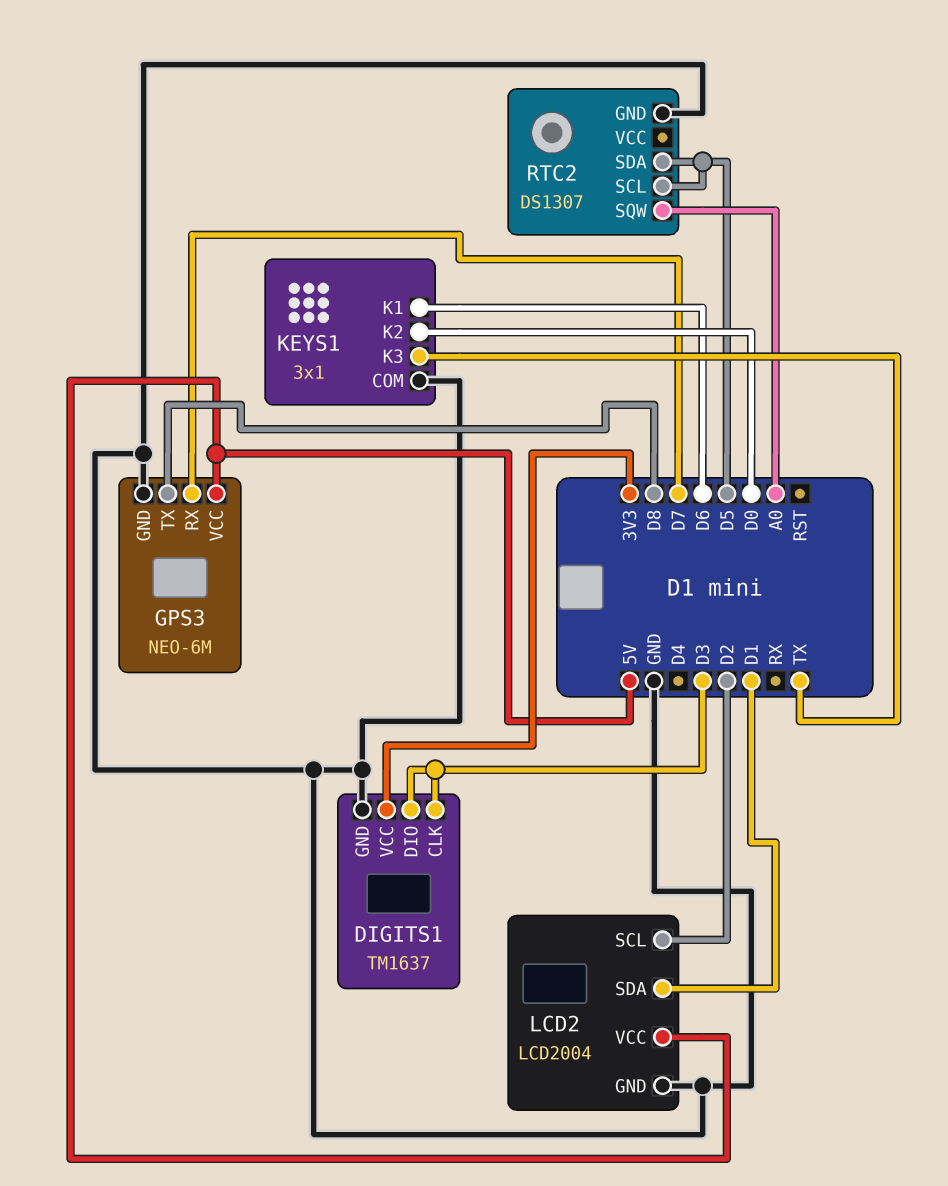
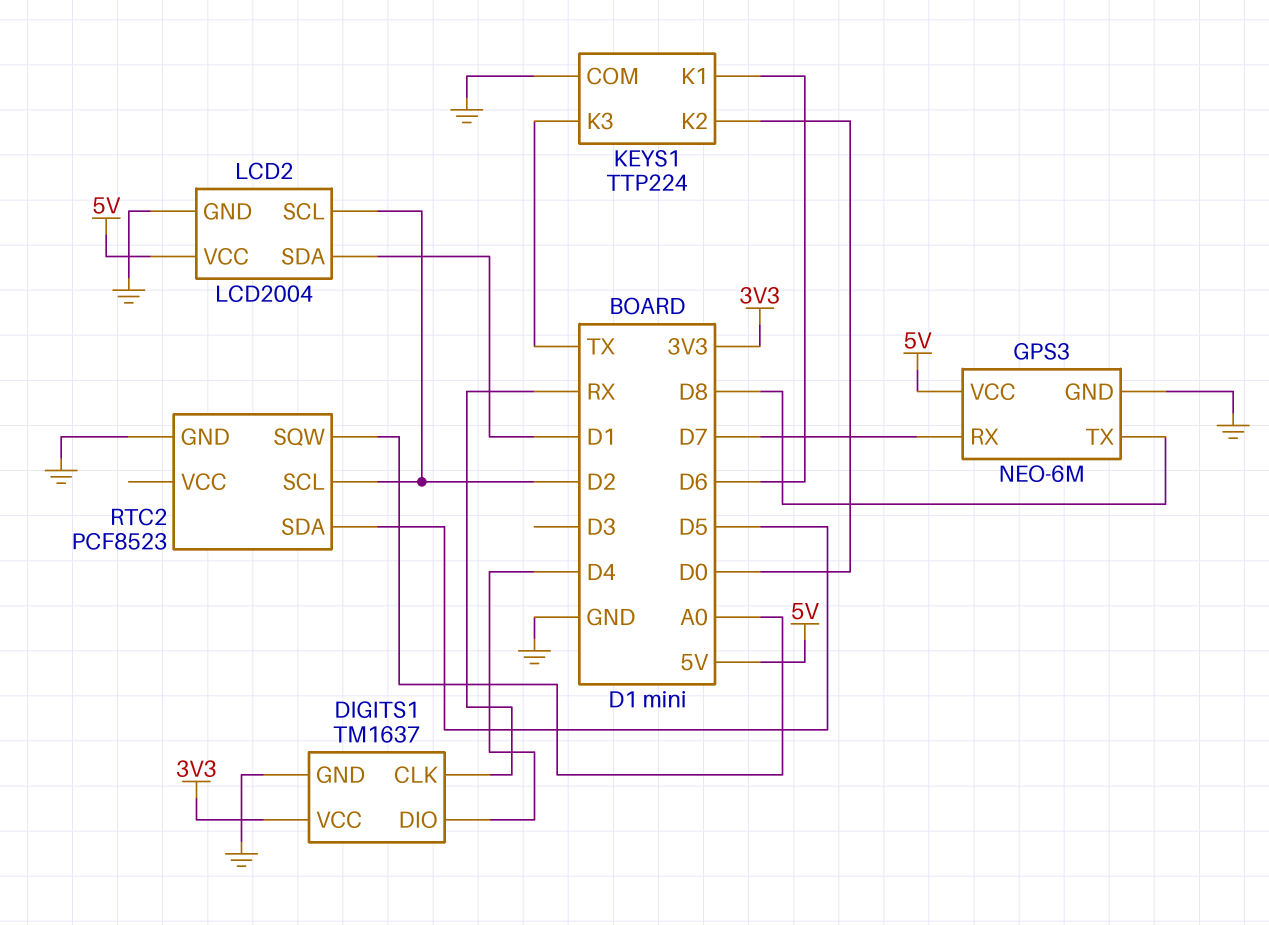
DIGITS1 pin CLK: D3 -> RX
DIGITS1 pin DIO: D3 -> D4
KEYS1: 3x1 -> TTP224
RTC2: DS1307 -> PCF8523
RTC2 pin SCL: D5 -> D2

